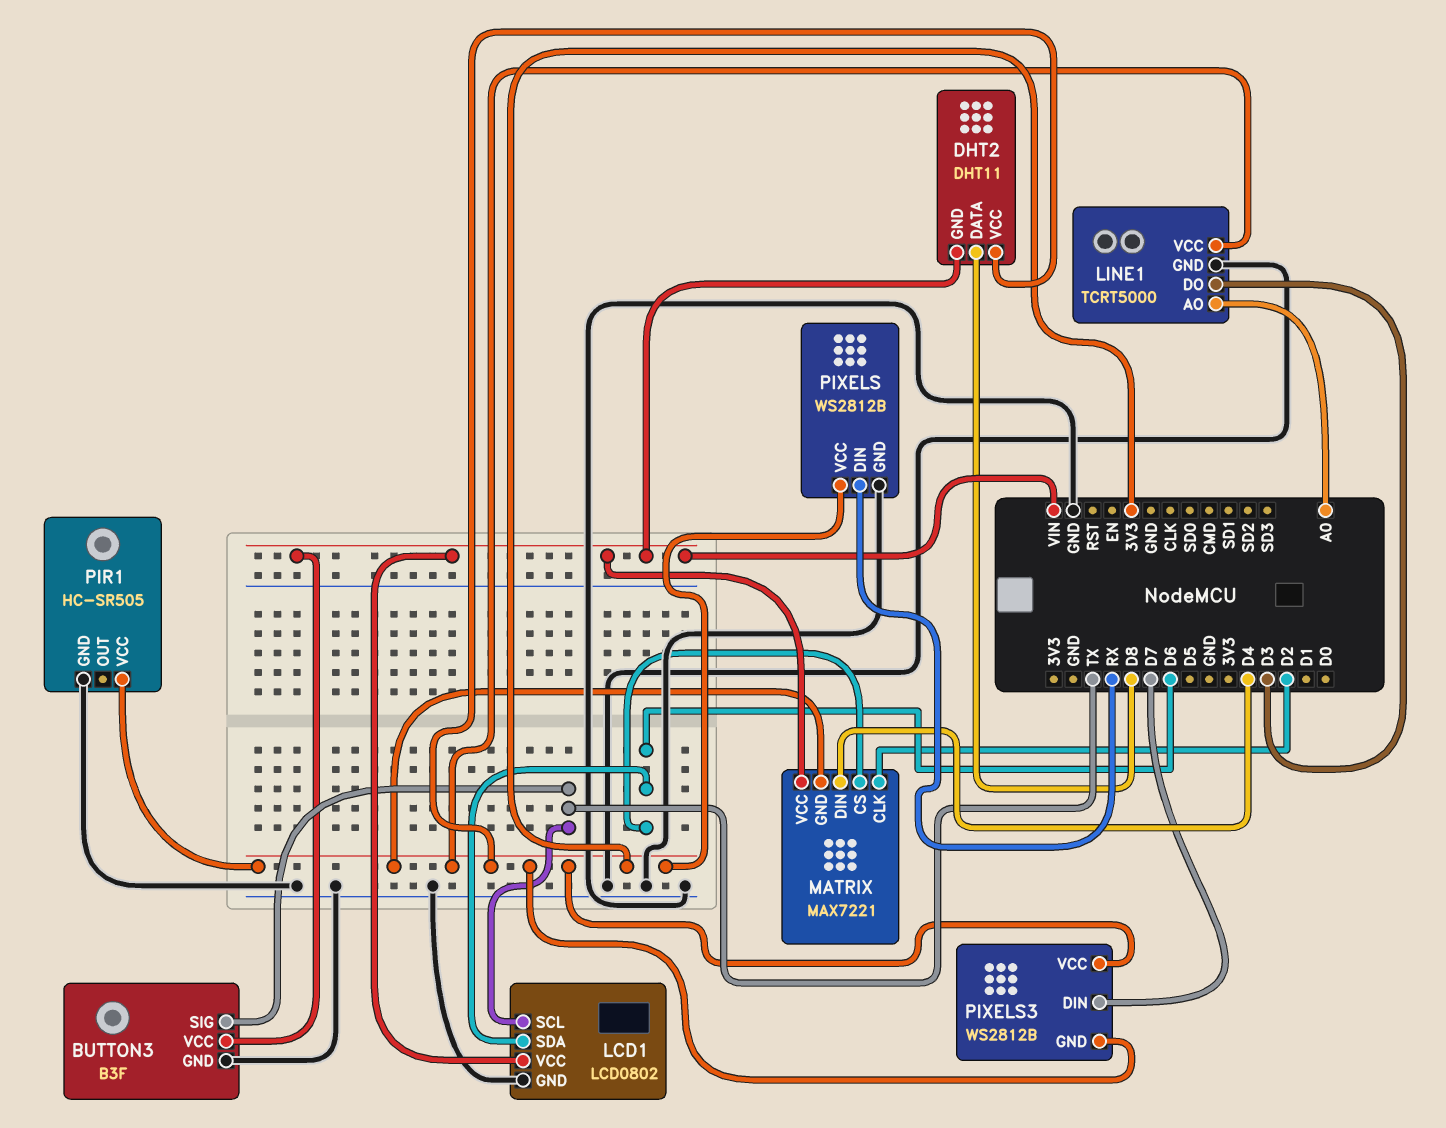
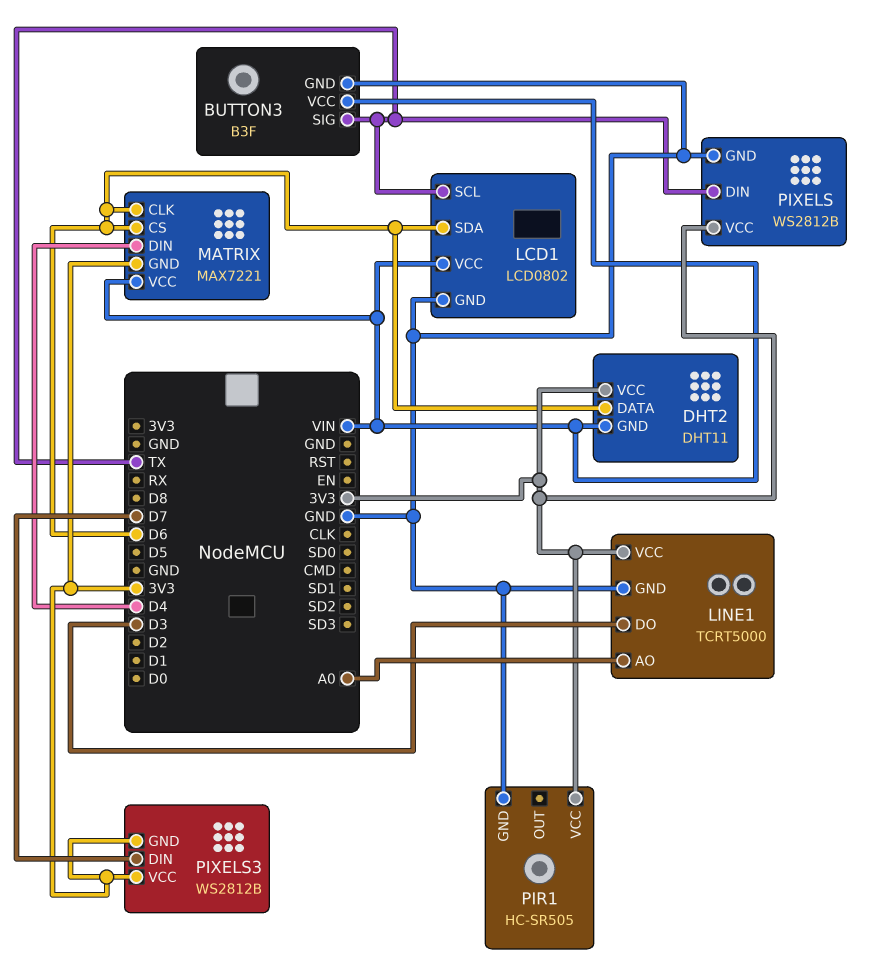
DHT2 pin DATA: D8 -> D6
MATRIX pin CLK: D2 -> D6
PIXELS pin DIN: RX -> TX

